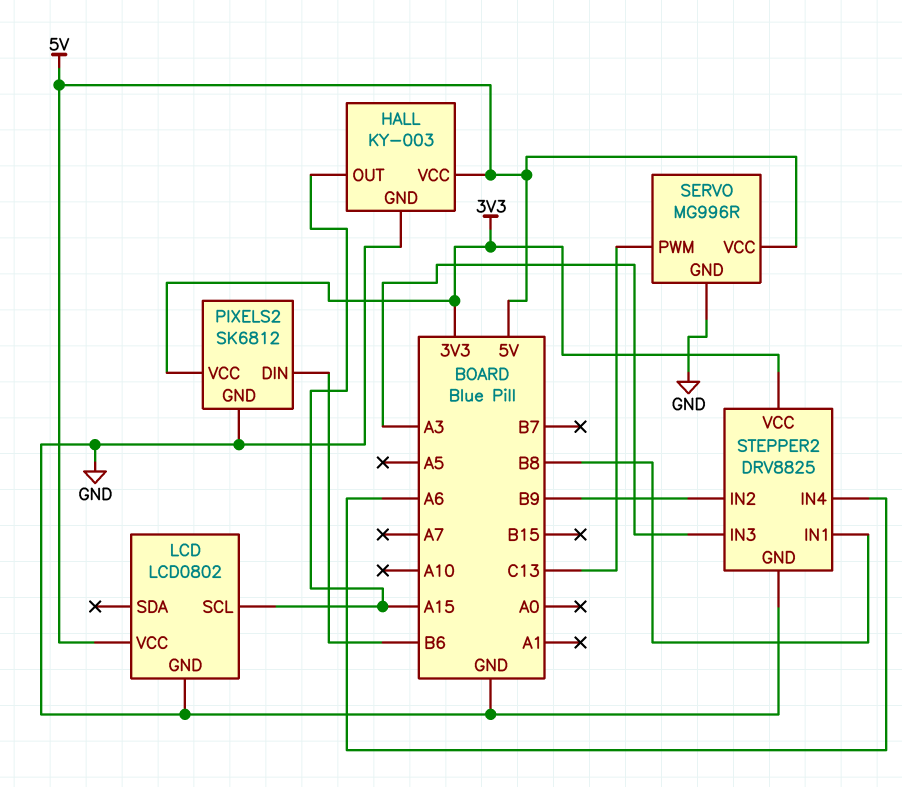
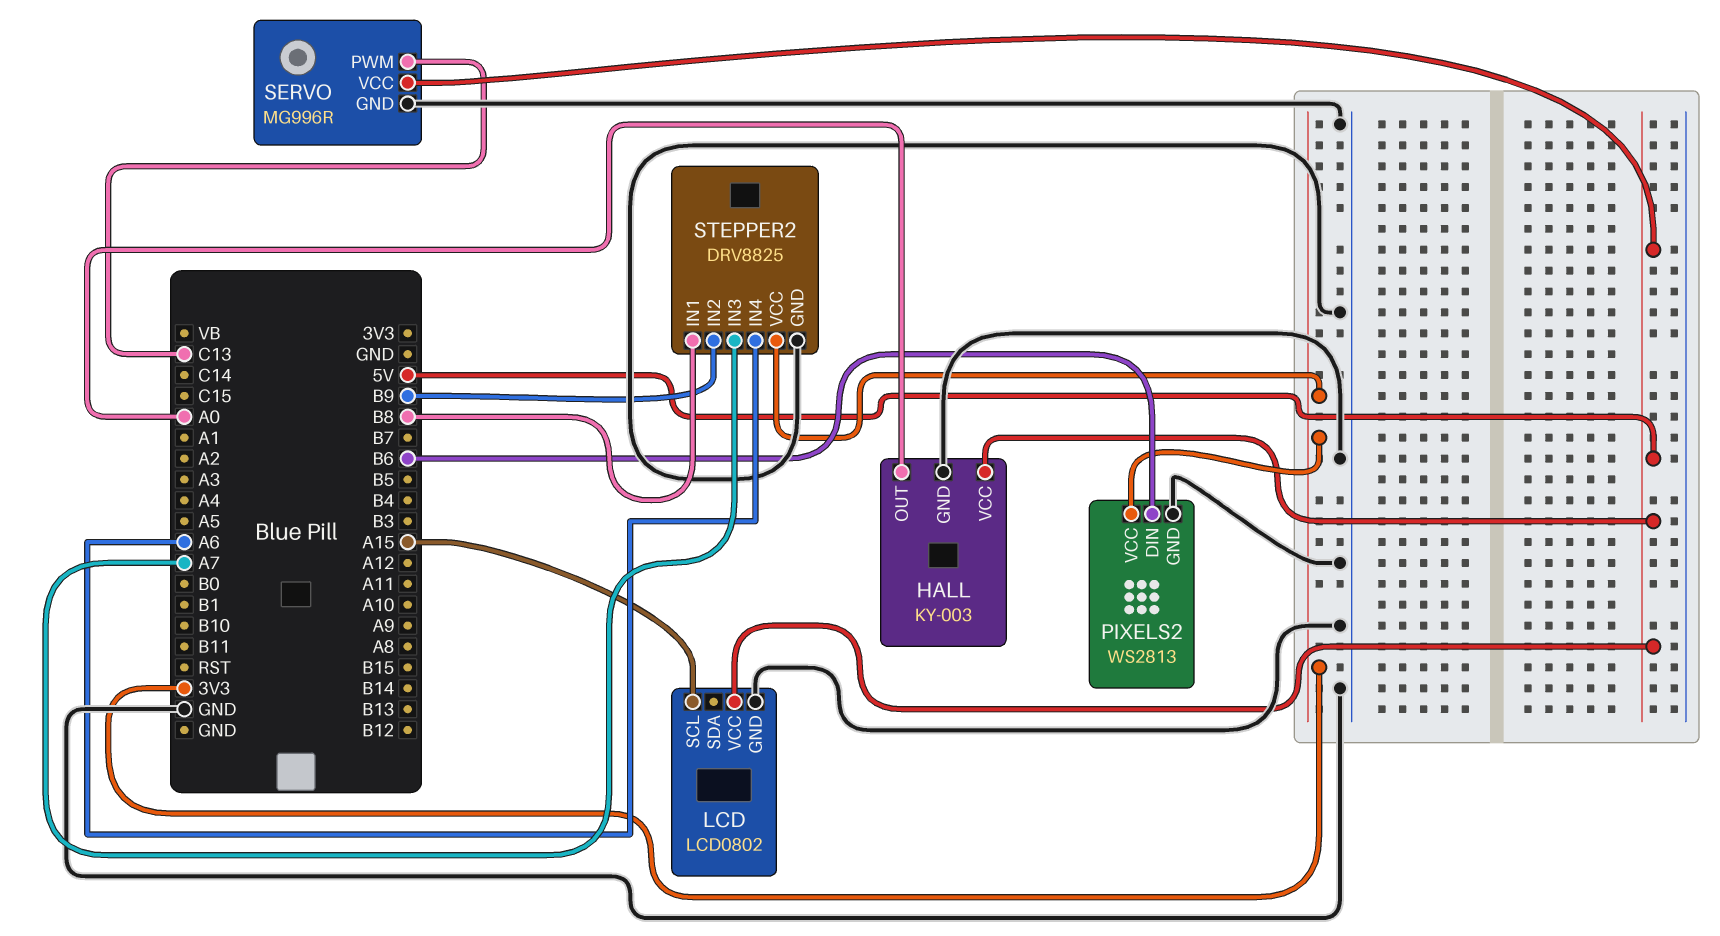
HALL pin OUT: A15 -> A0
PIXELS2: SK6812 -> WS2813
STEPPER2 pin IN3: A3 -> A7

